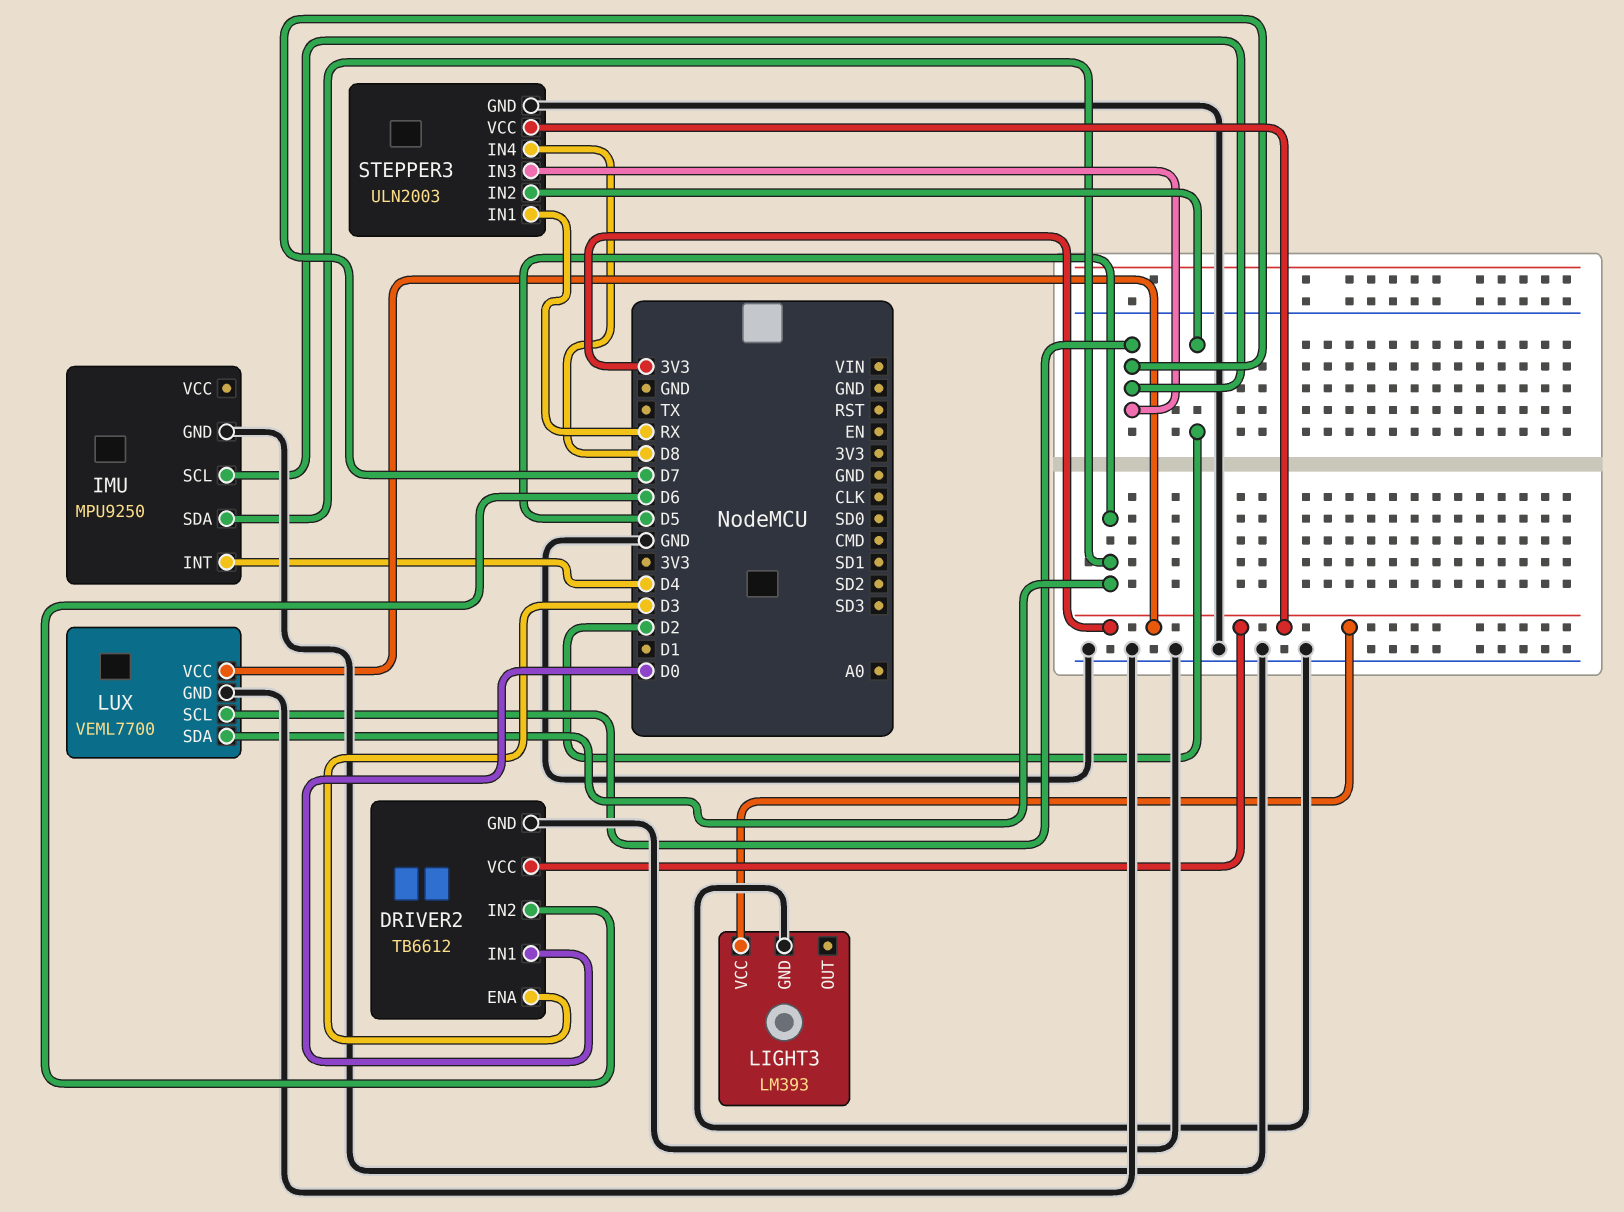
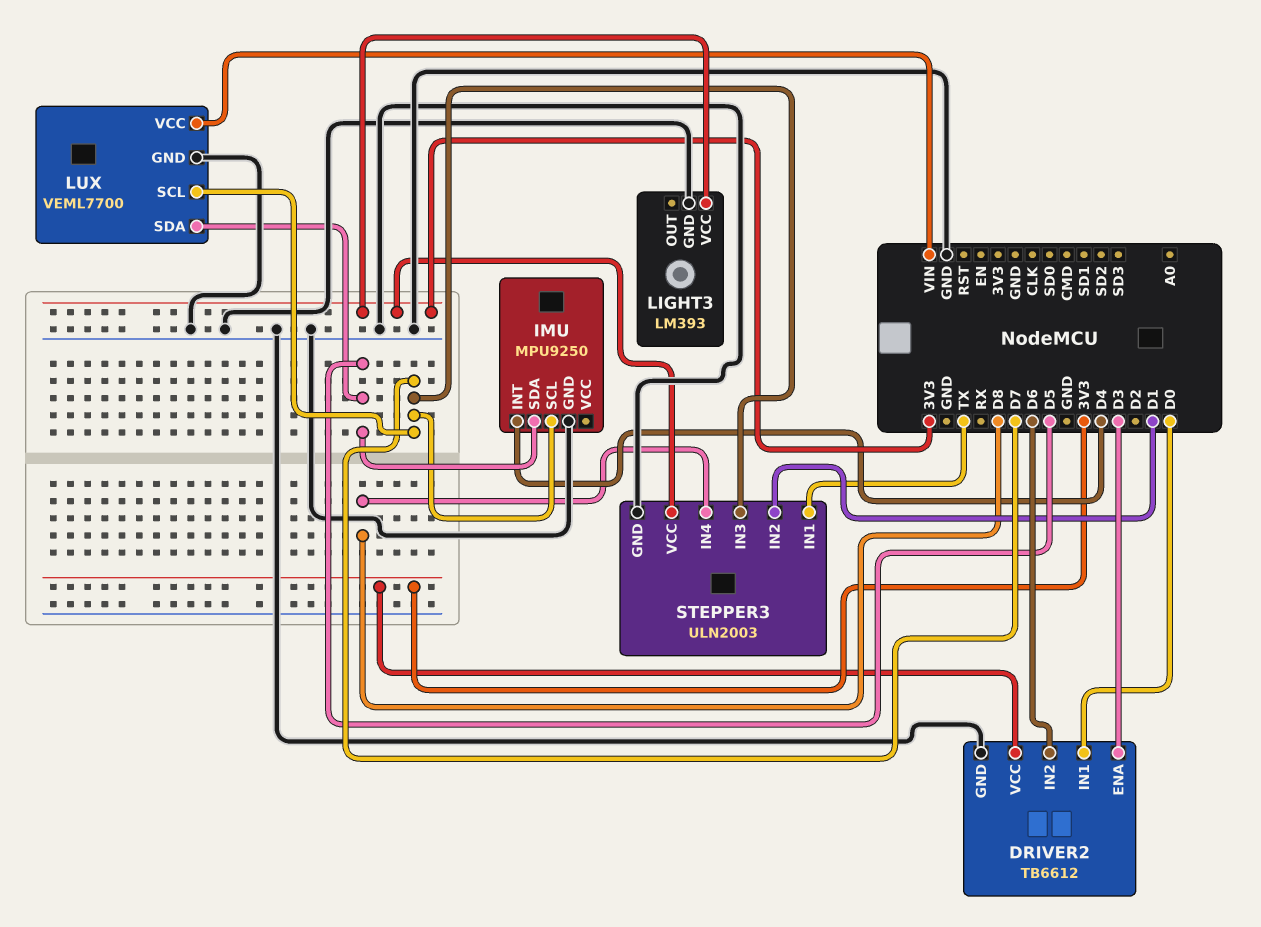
LUX pin VCC: 3V3 -> VIN
STEPPER3 pin IN1: RX -> TX
STEPPER3 pin IN2: D2 -> D1

